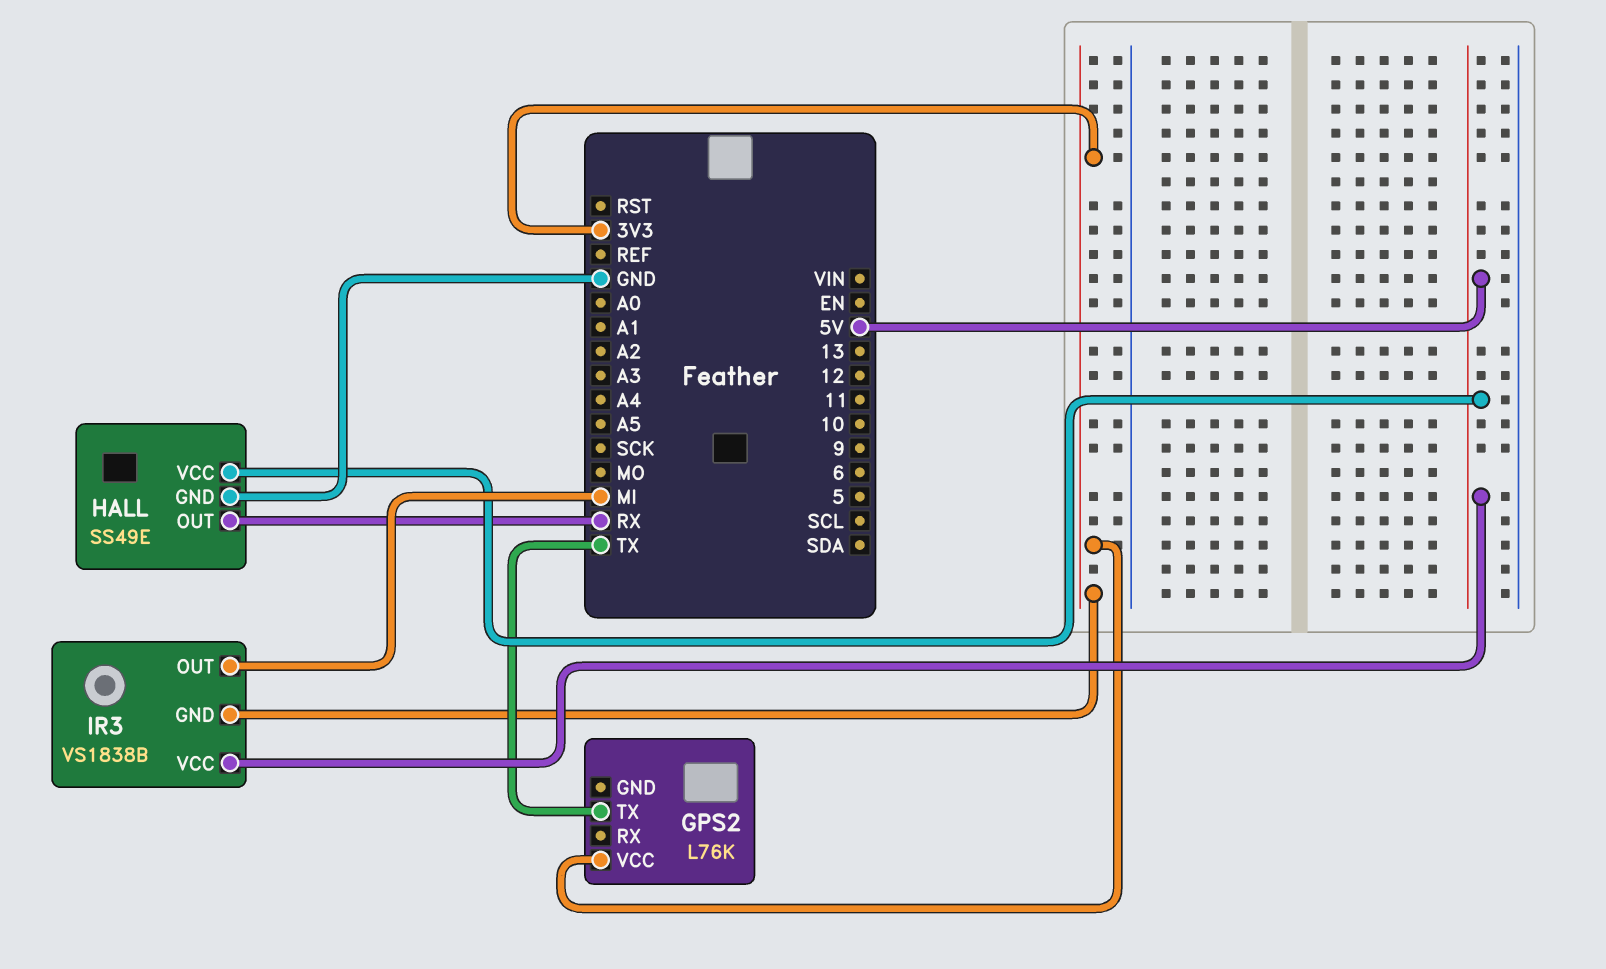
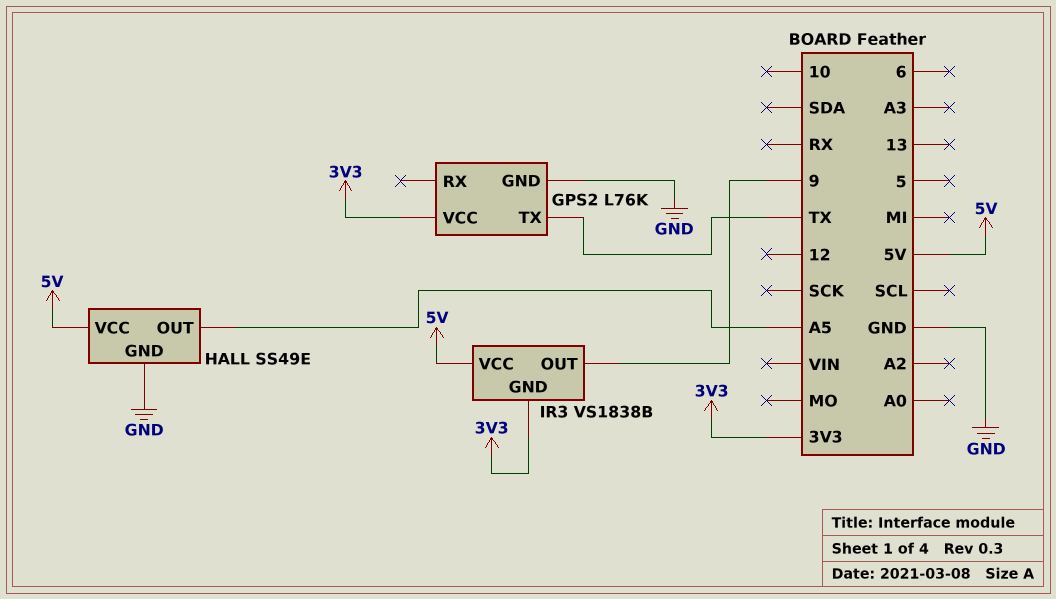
GPS2 pin GND: none -> GND
HALL pin OUT: RX -> A5
IR3 pin OUT: MI -> 9

